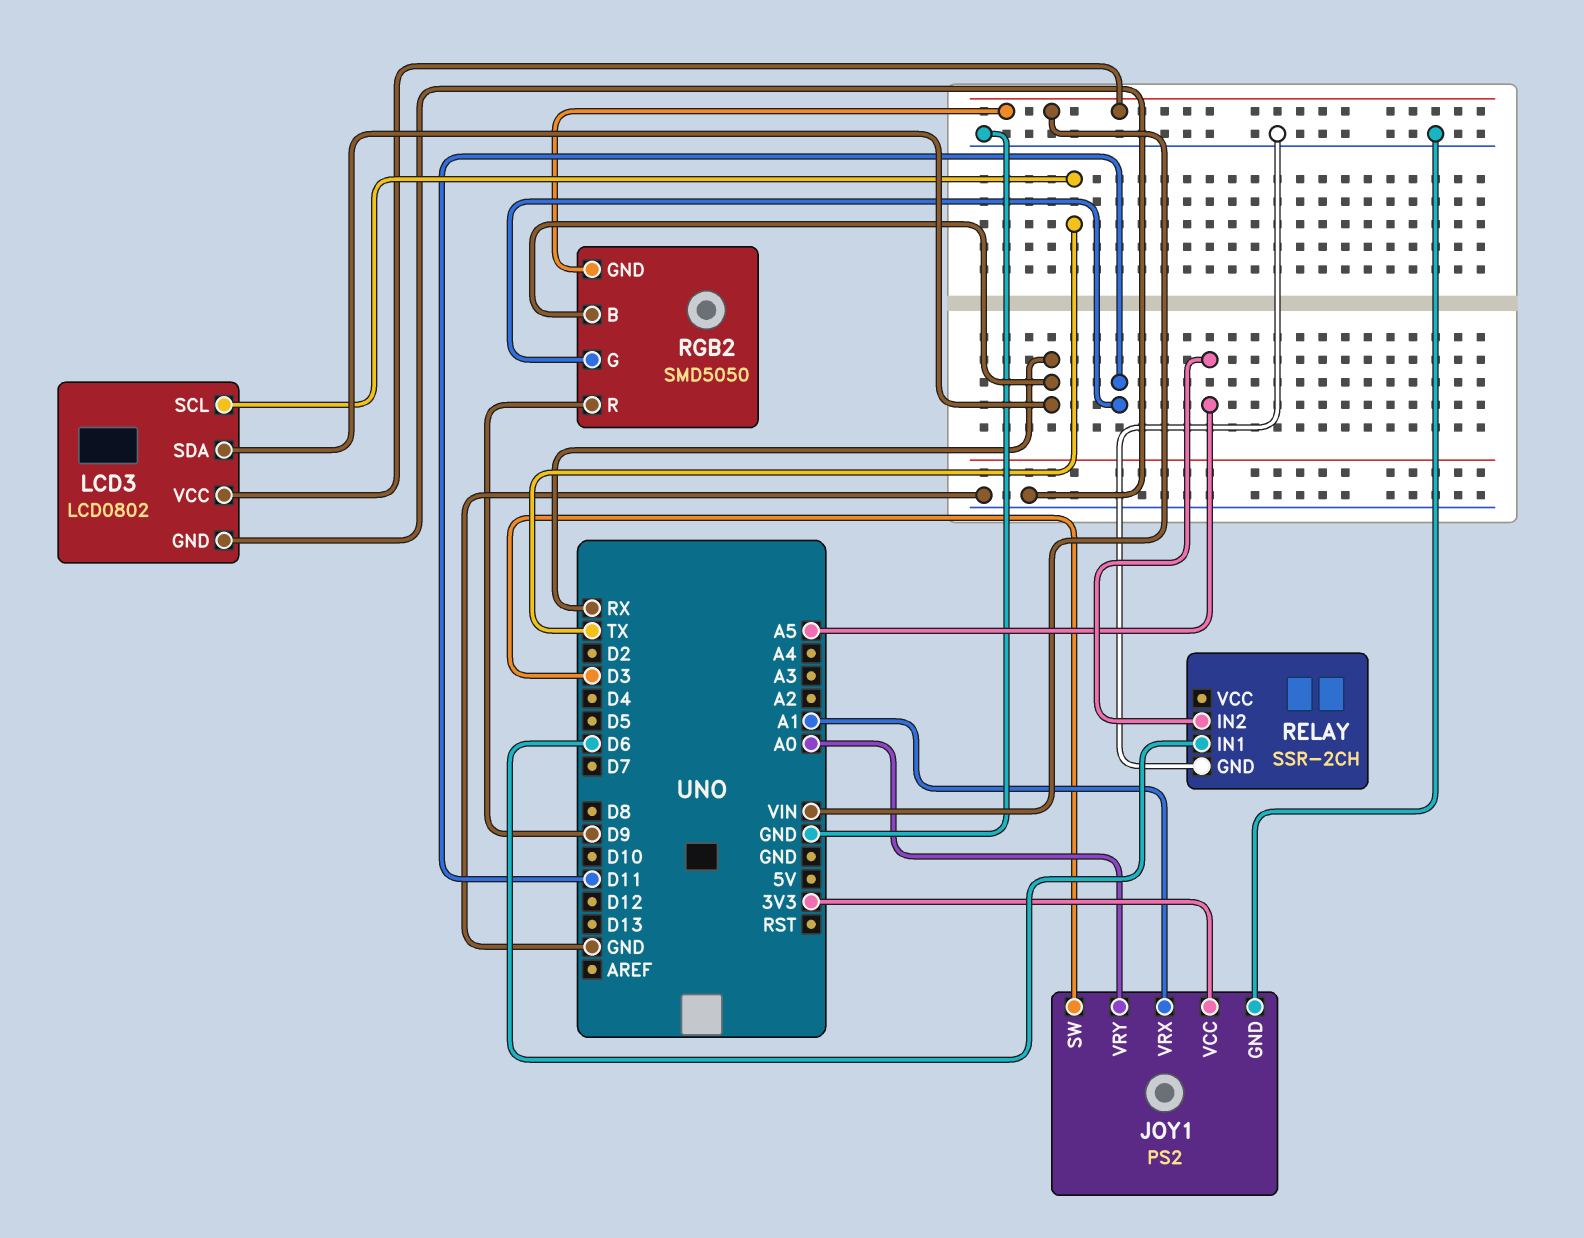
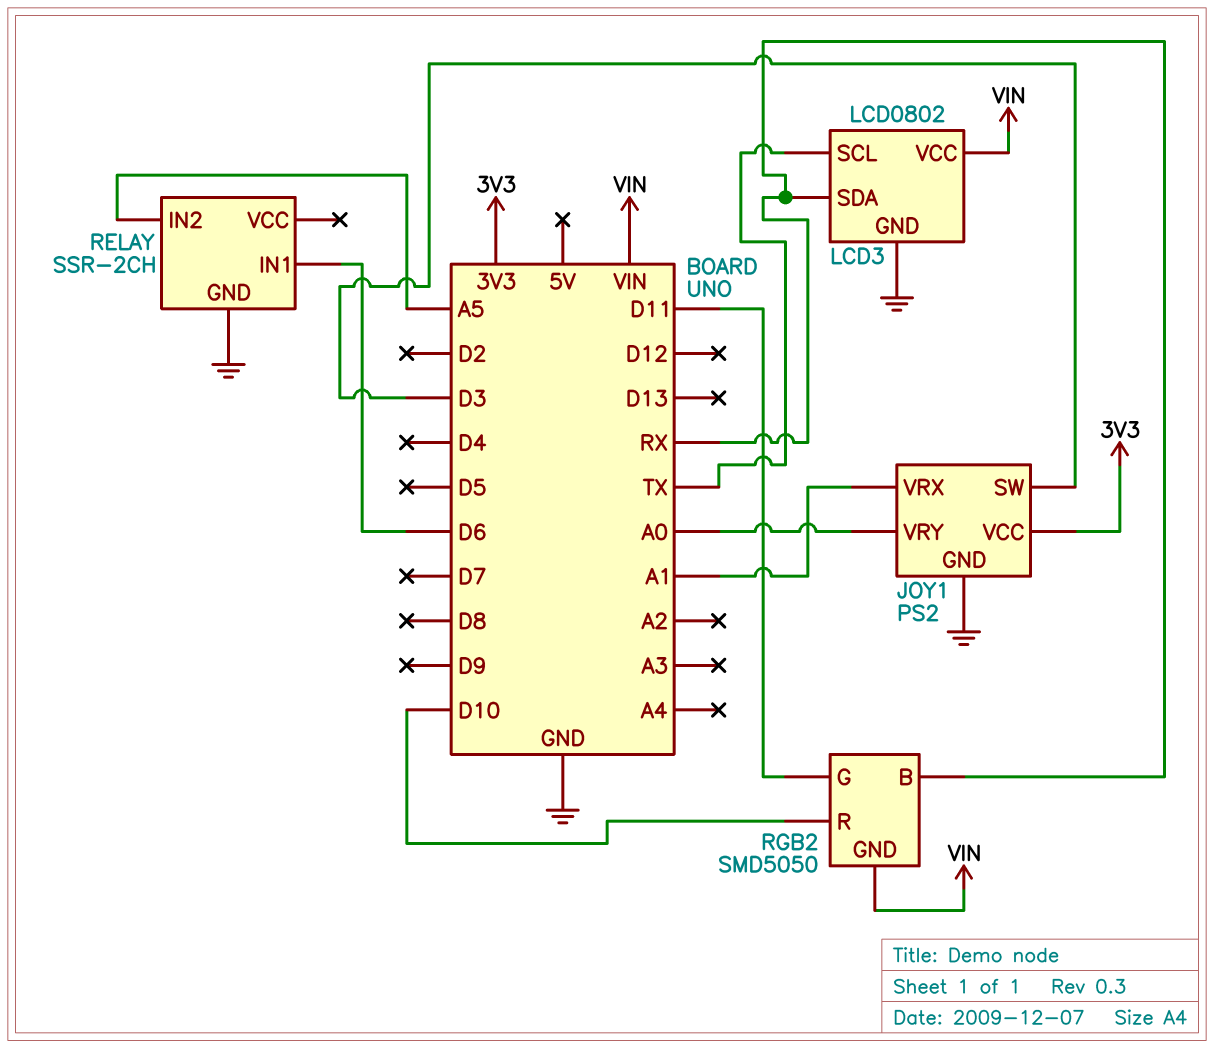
RGB2 pin R: D9 -> D10

